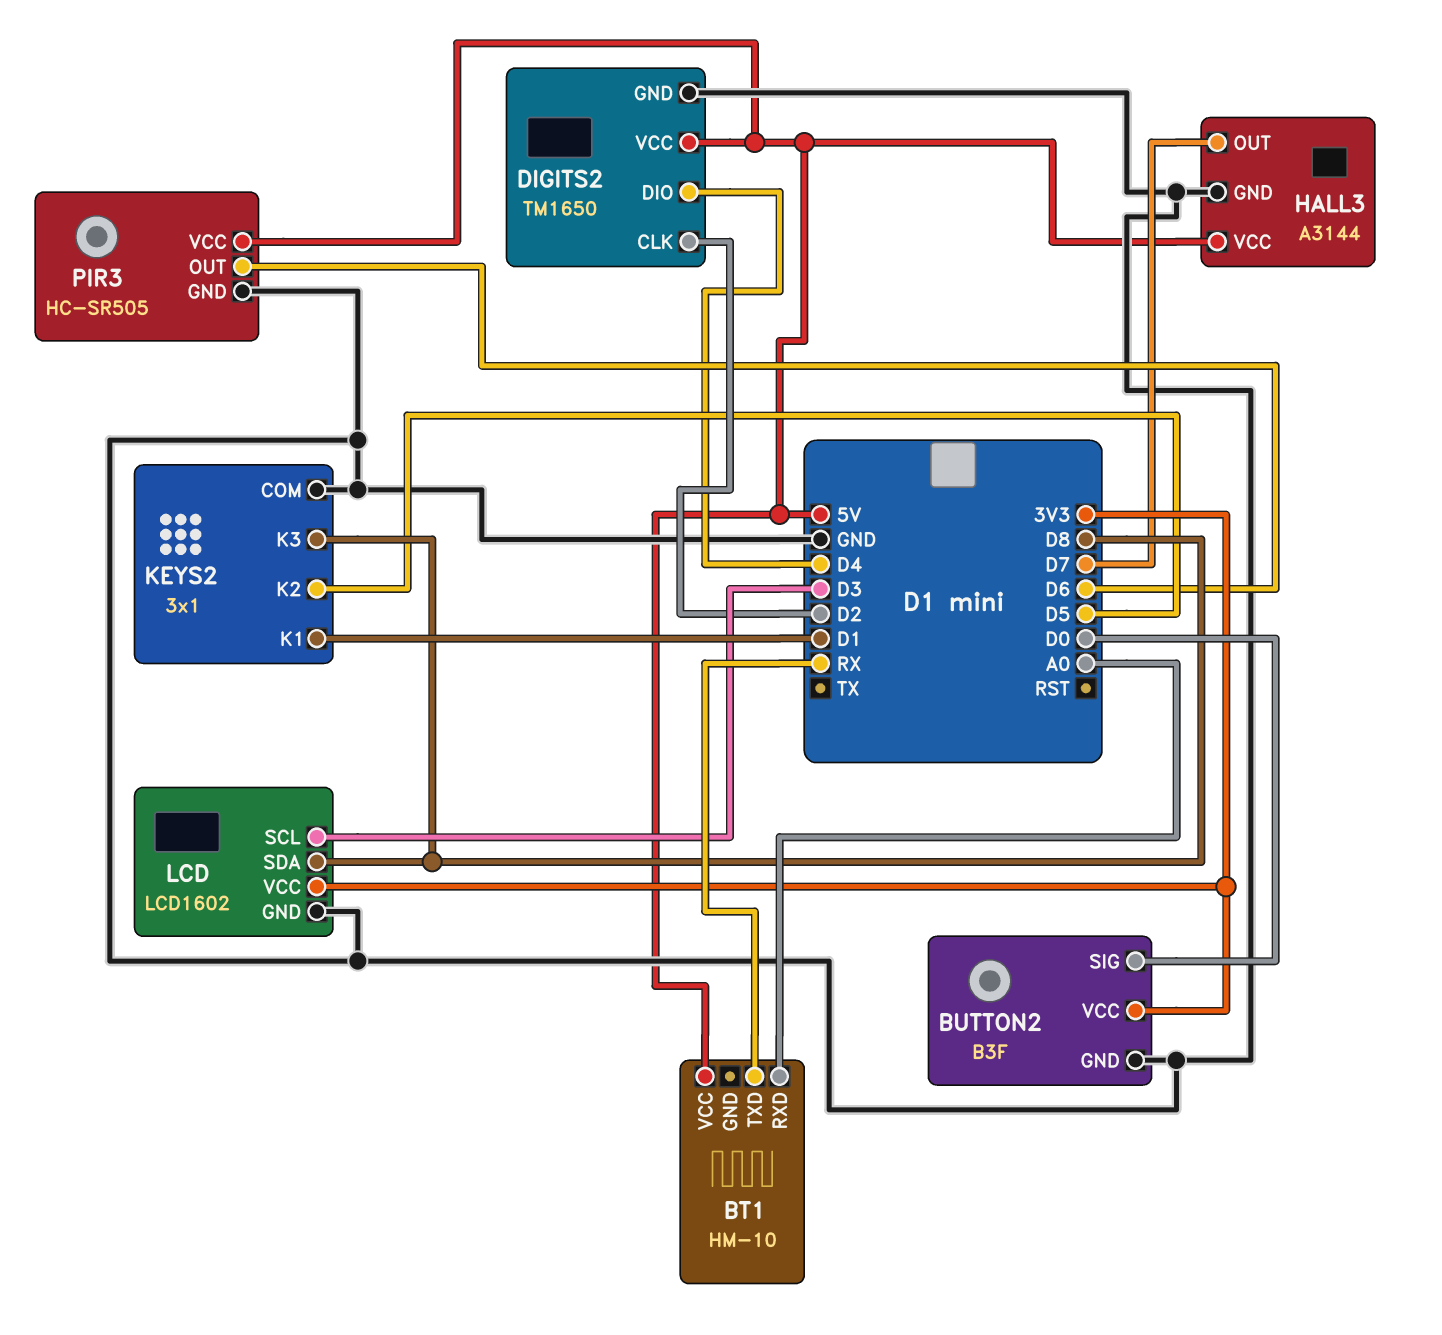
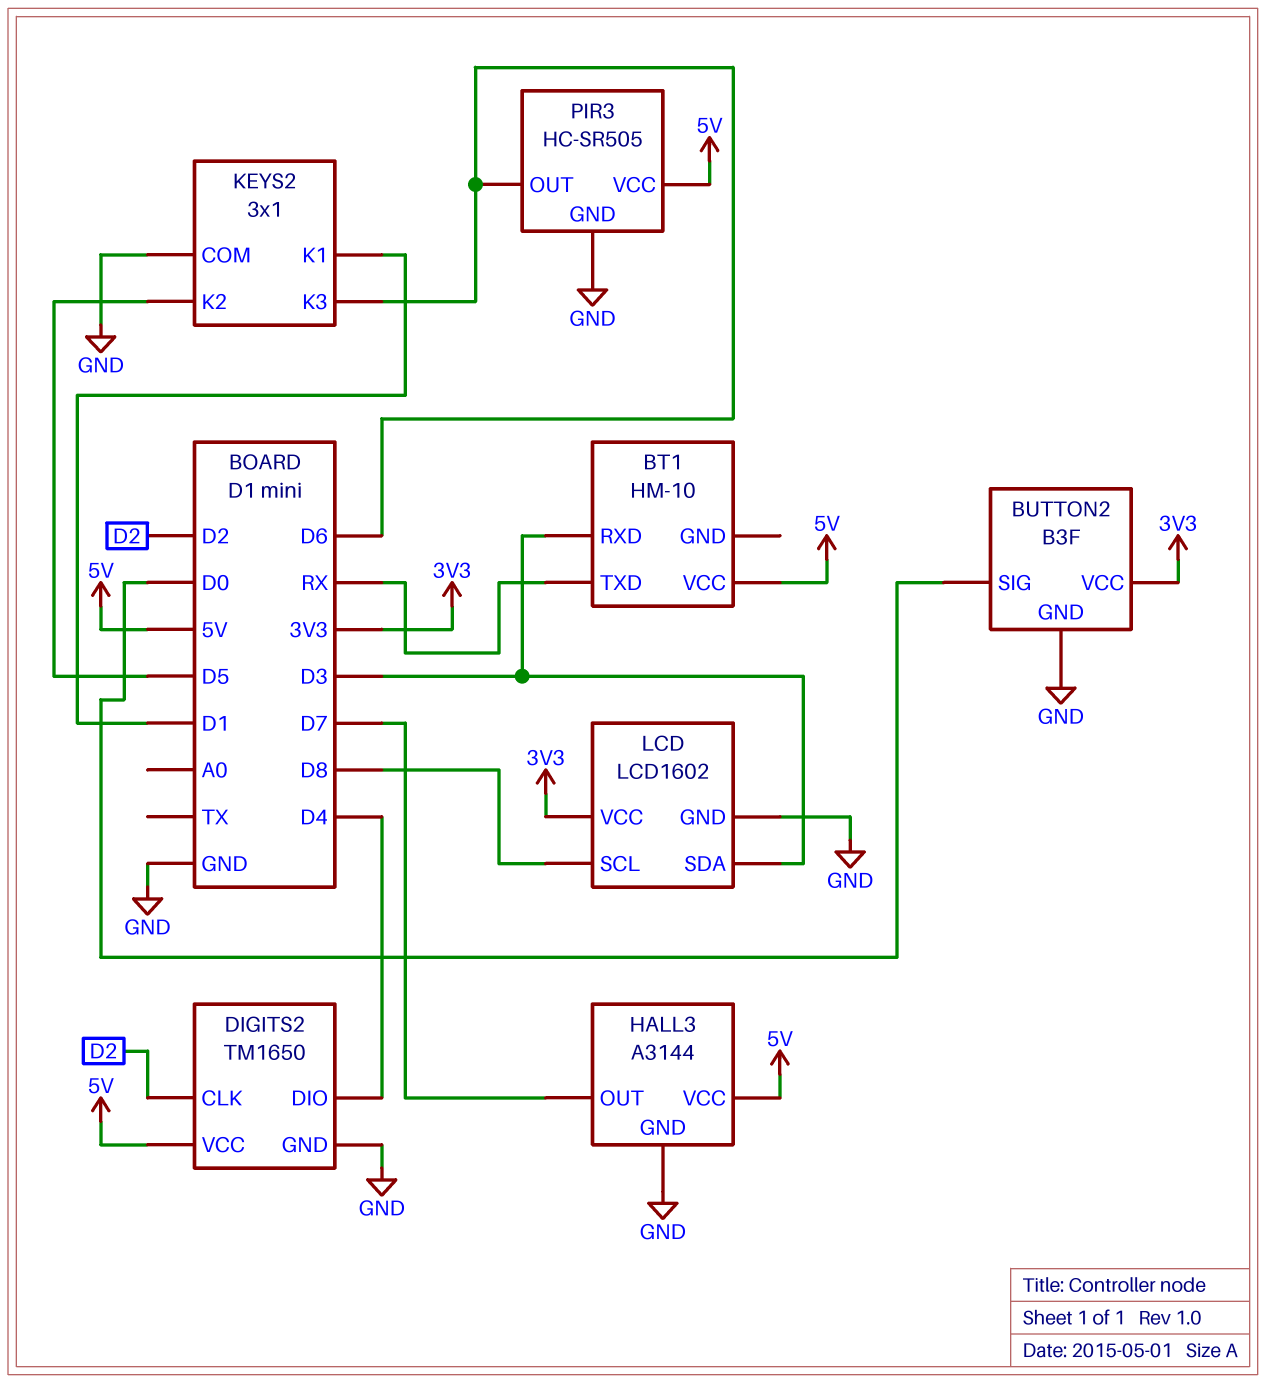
BT1 pin RXD: A0 -> D3
KEYS2 pin K3: D8 -> D6
LCD pin SCL: D3 -> D8
LCD pin SDA: D8 -> D3

